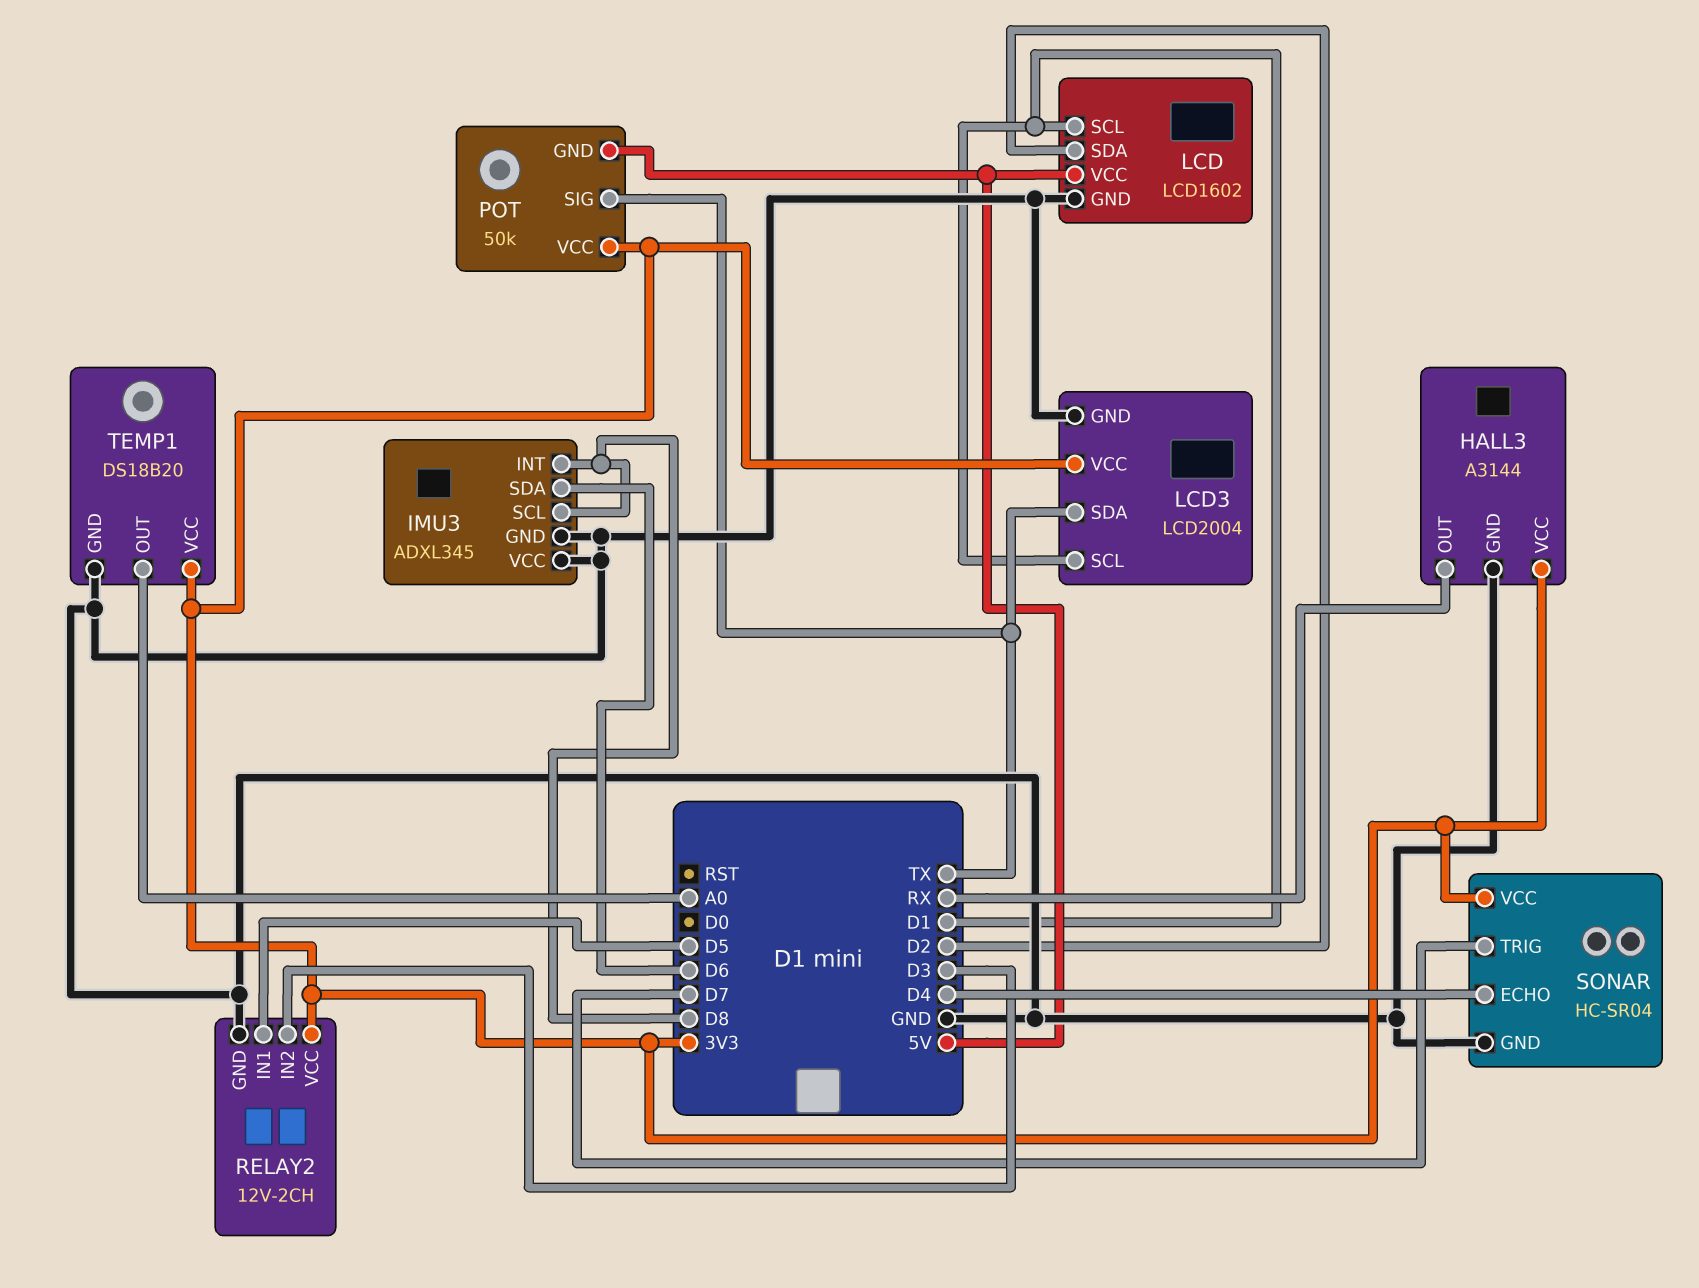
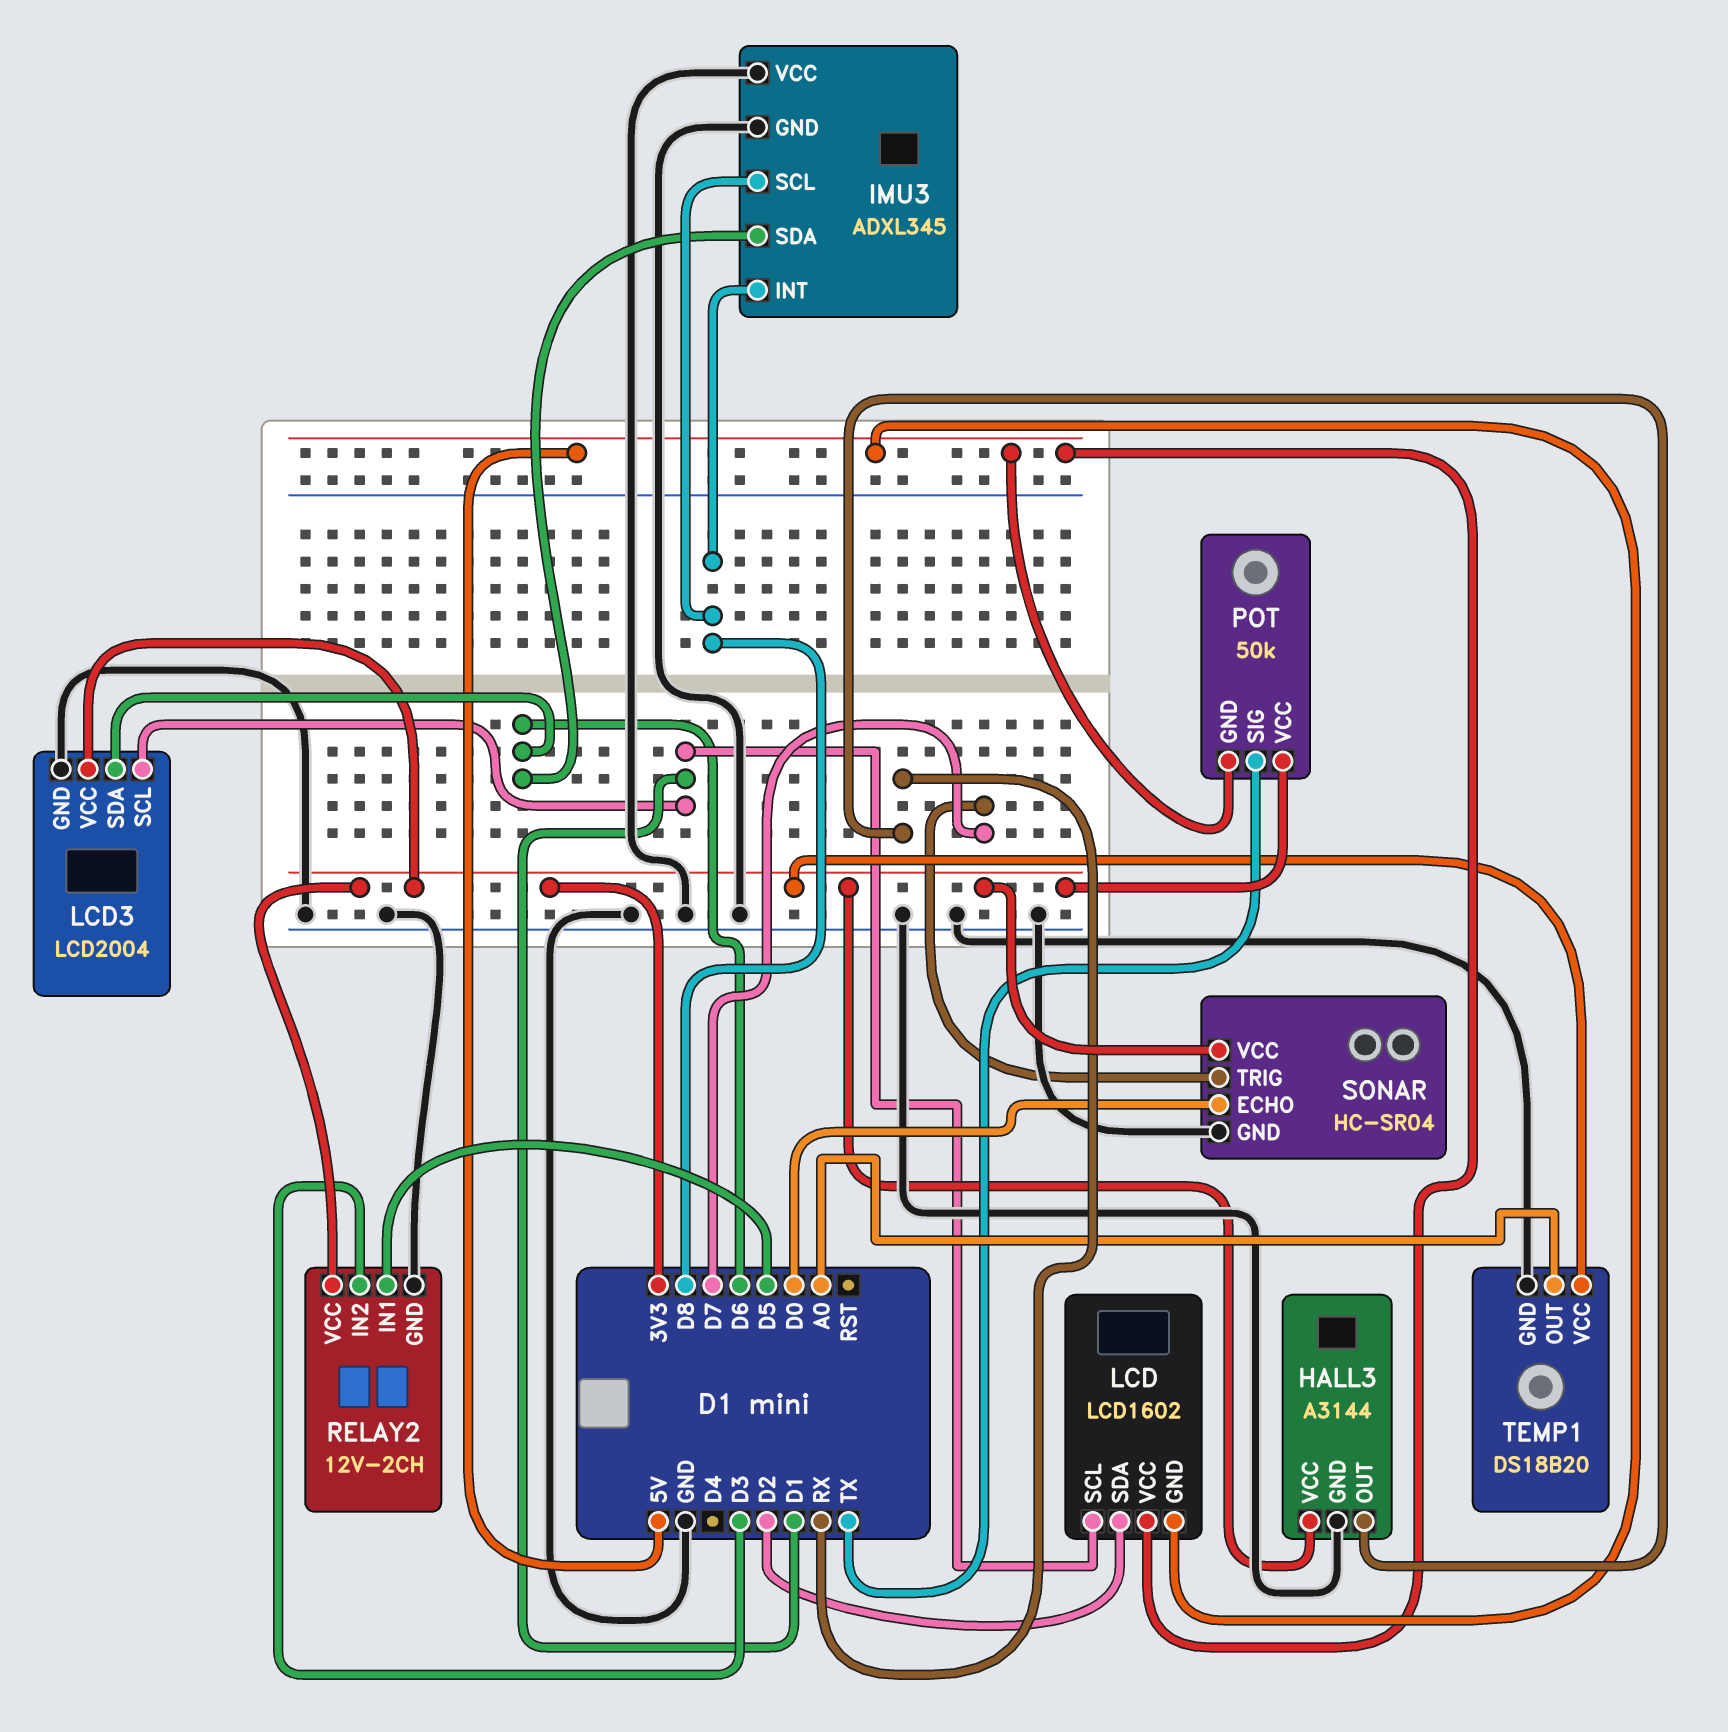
LCD pin GND: GND -> 5V
LCD3 pin SDA: TX -> D6
SONAR pin ECHO: D4 -> D0

